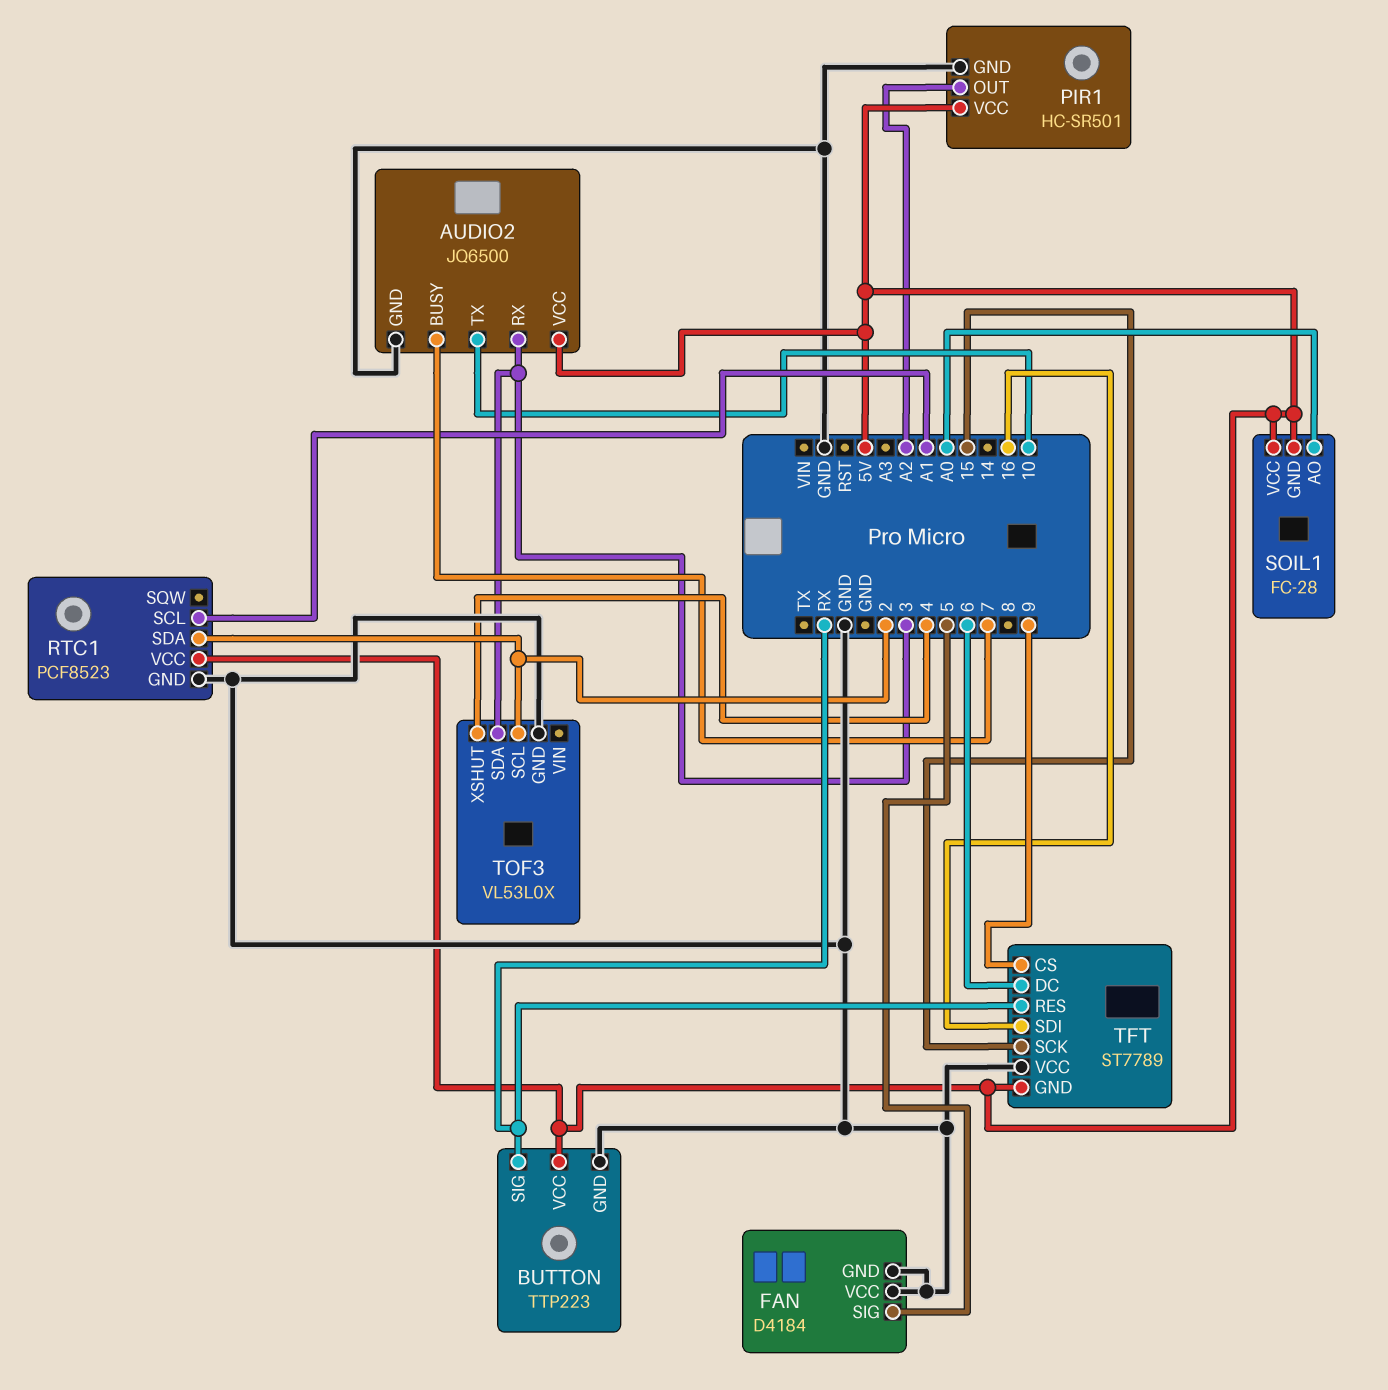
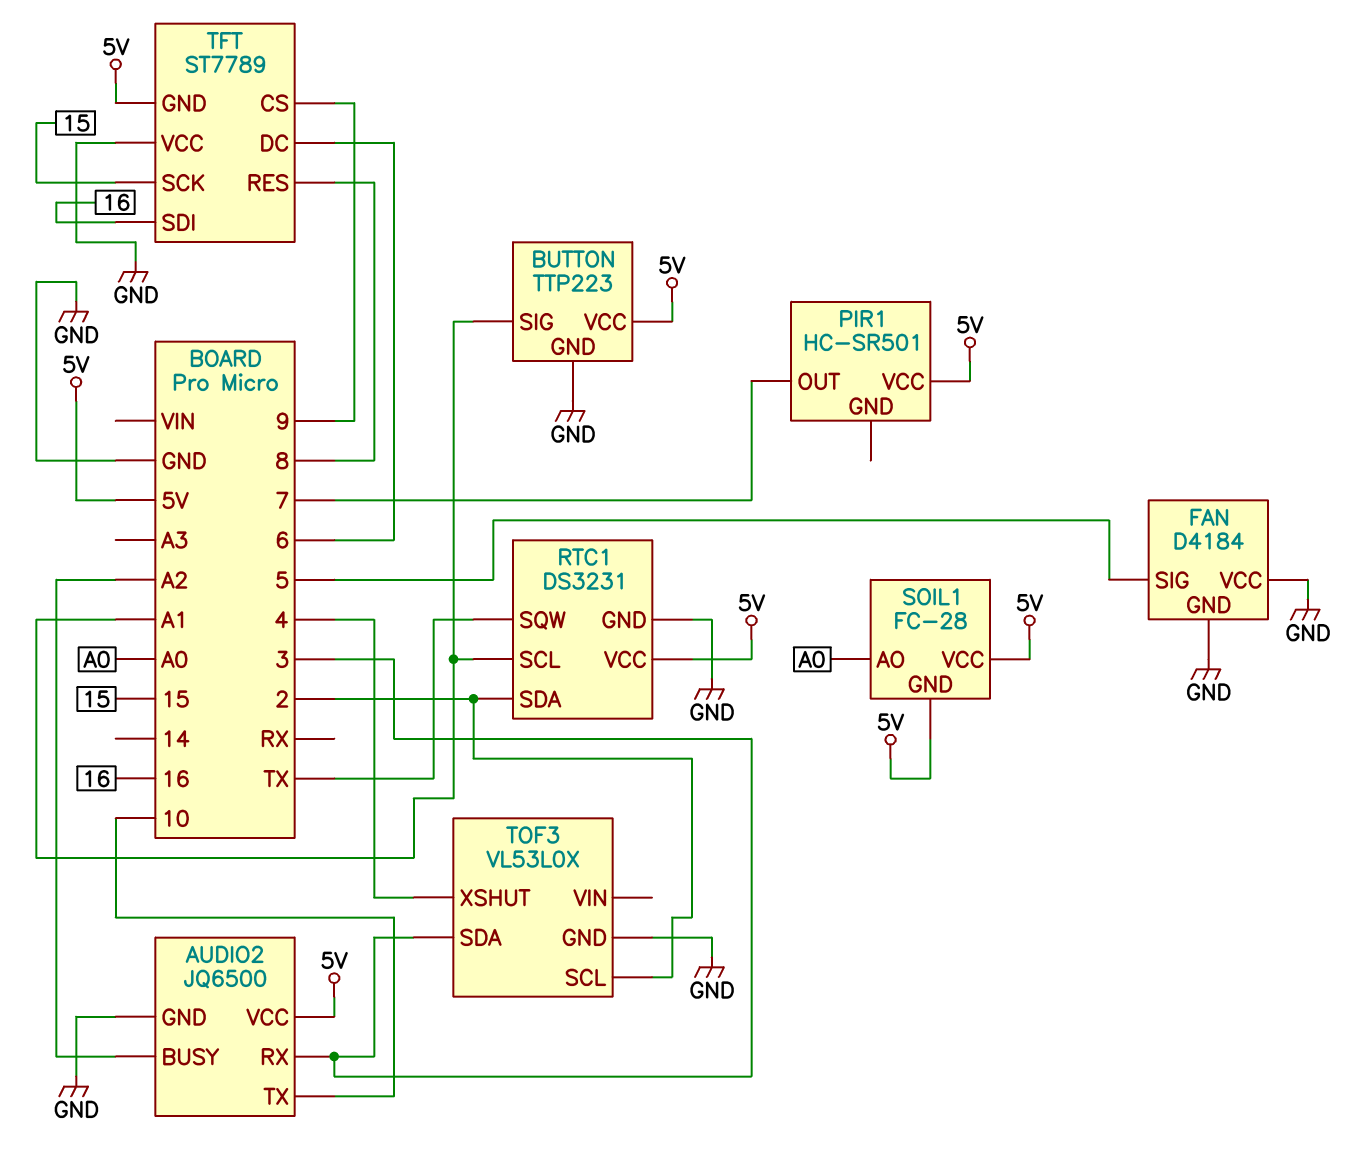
AUDIO2 pin BUSY: 7 -> A2
BUTTON pin SIG: RX -> A1
PIR1 pin GND: GND -> none
PIR1 pin OUT: A2 -> 7
RTC1: PCF8523 -> DS3231
RTC1 pin SQW: none -> TX
TFT pin RES: RX -> 8

